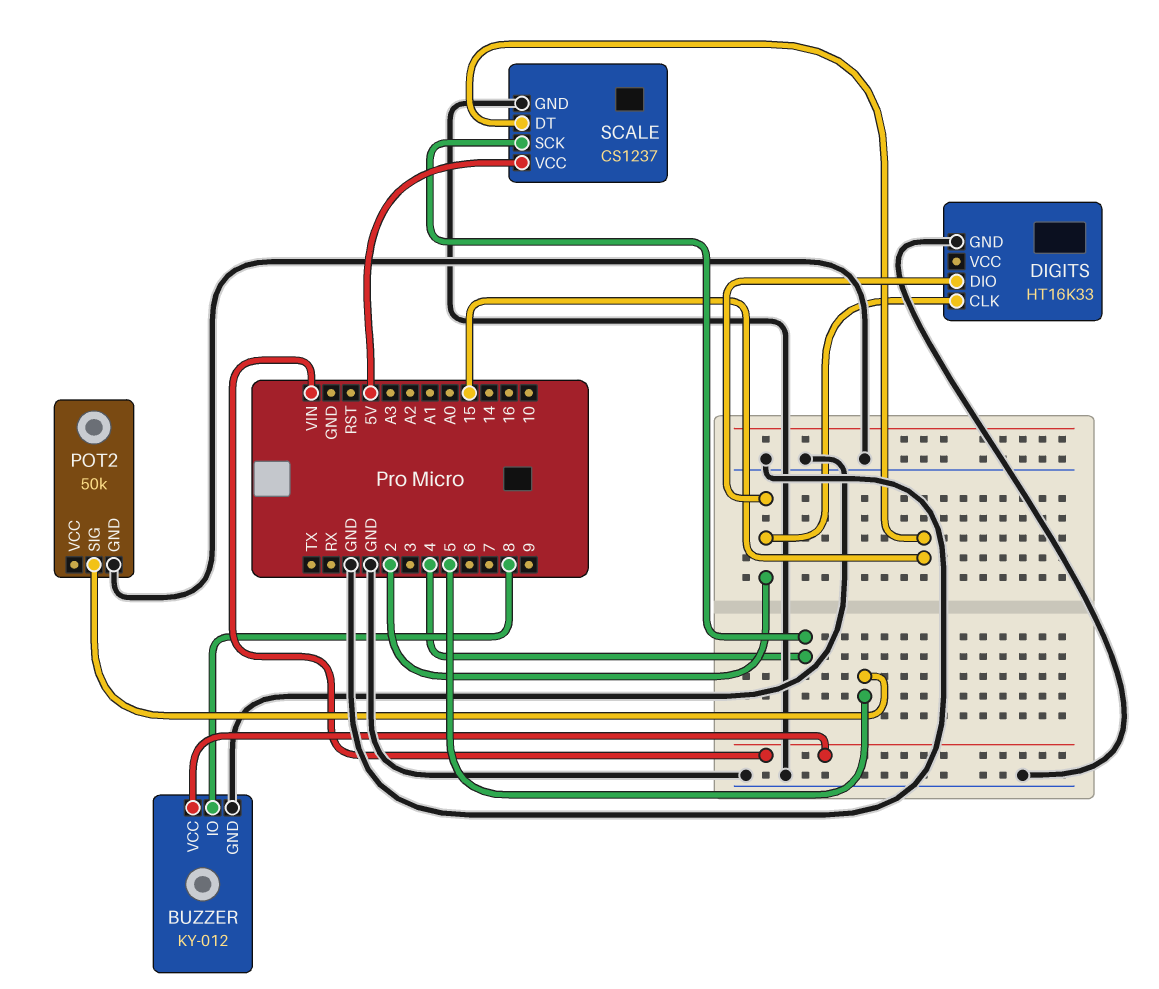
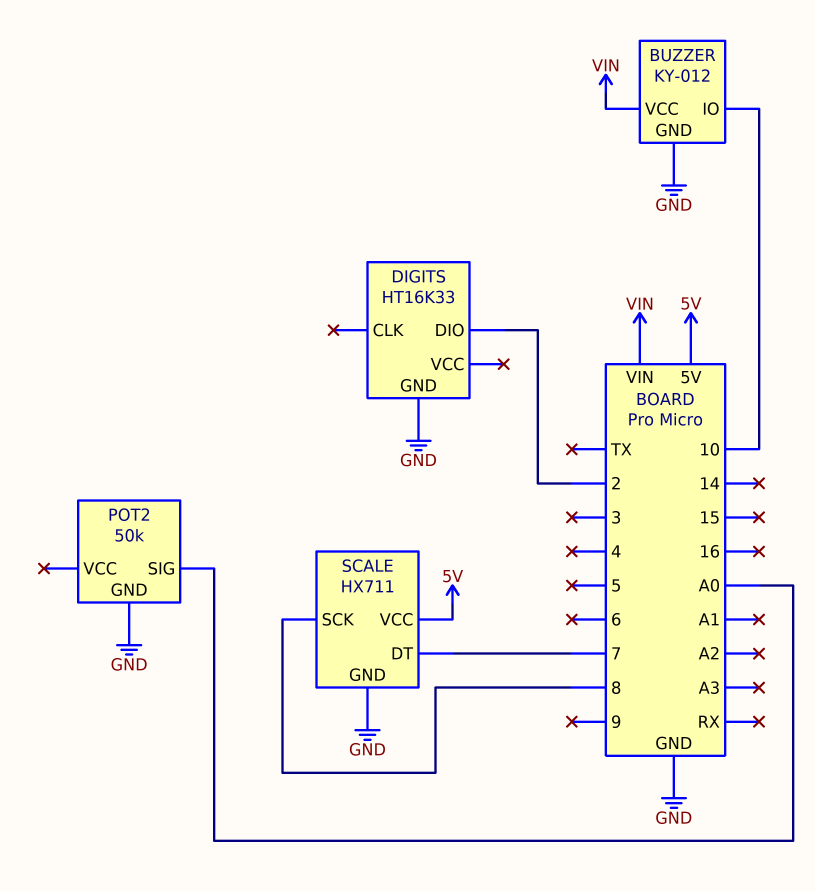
BUZZER pin IO: 8 -> 10
DIGITS pin CLK: 2 -> none
POT2 pin SIG: 5 -> A0
SCALE: CS1237 -> HX711
SCALE pin DT: 15 -> 7
SCALE pin SCK: 4 -> 8

